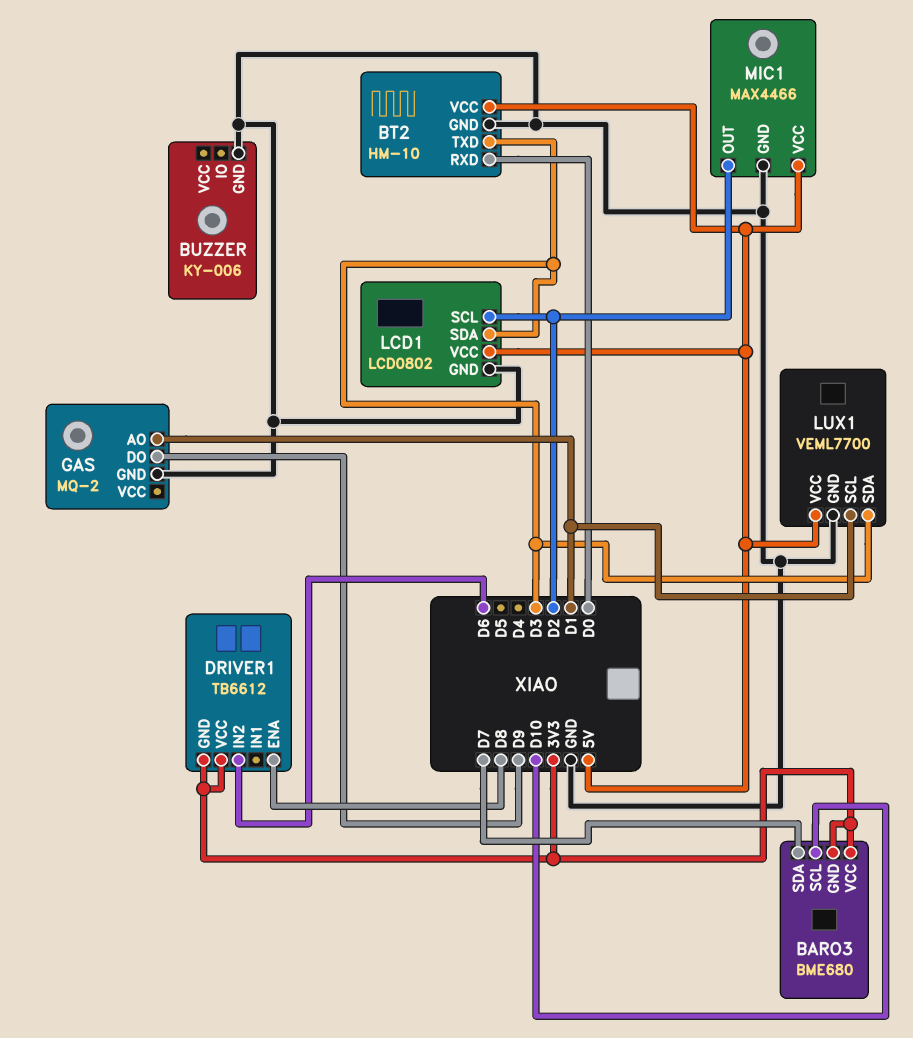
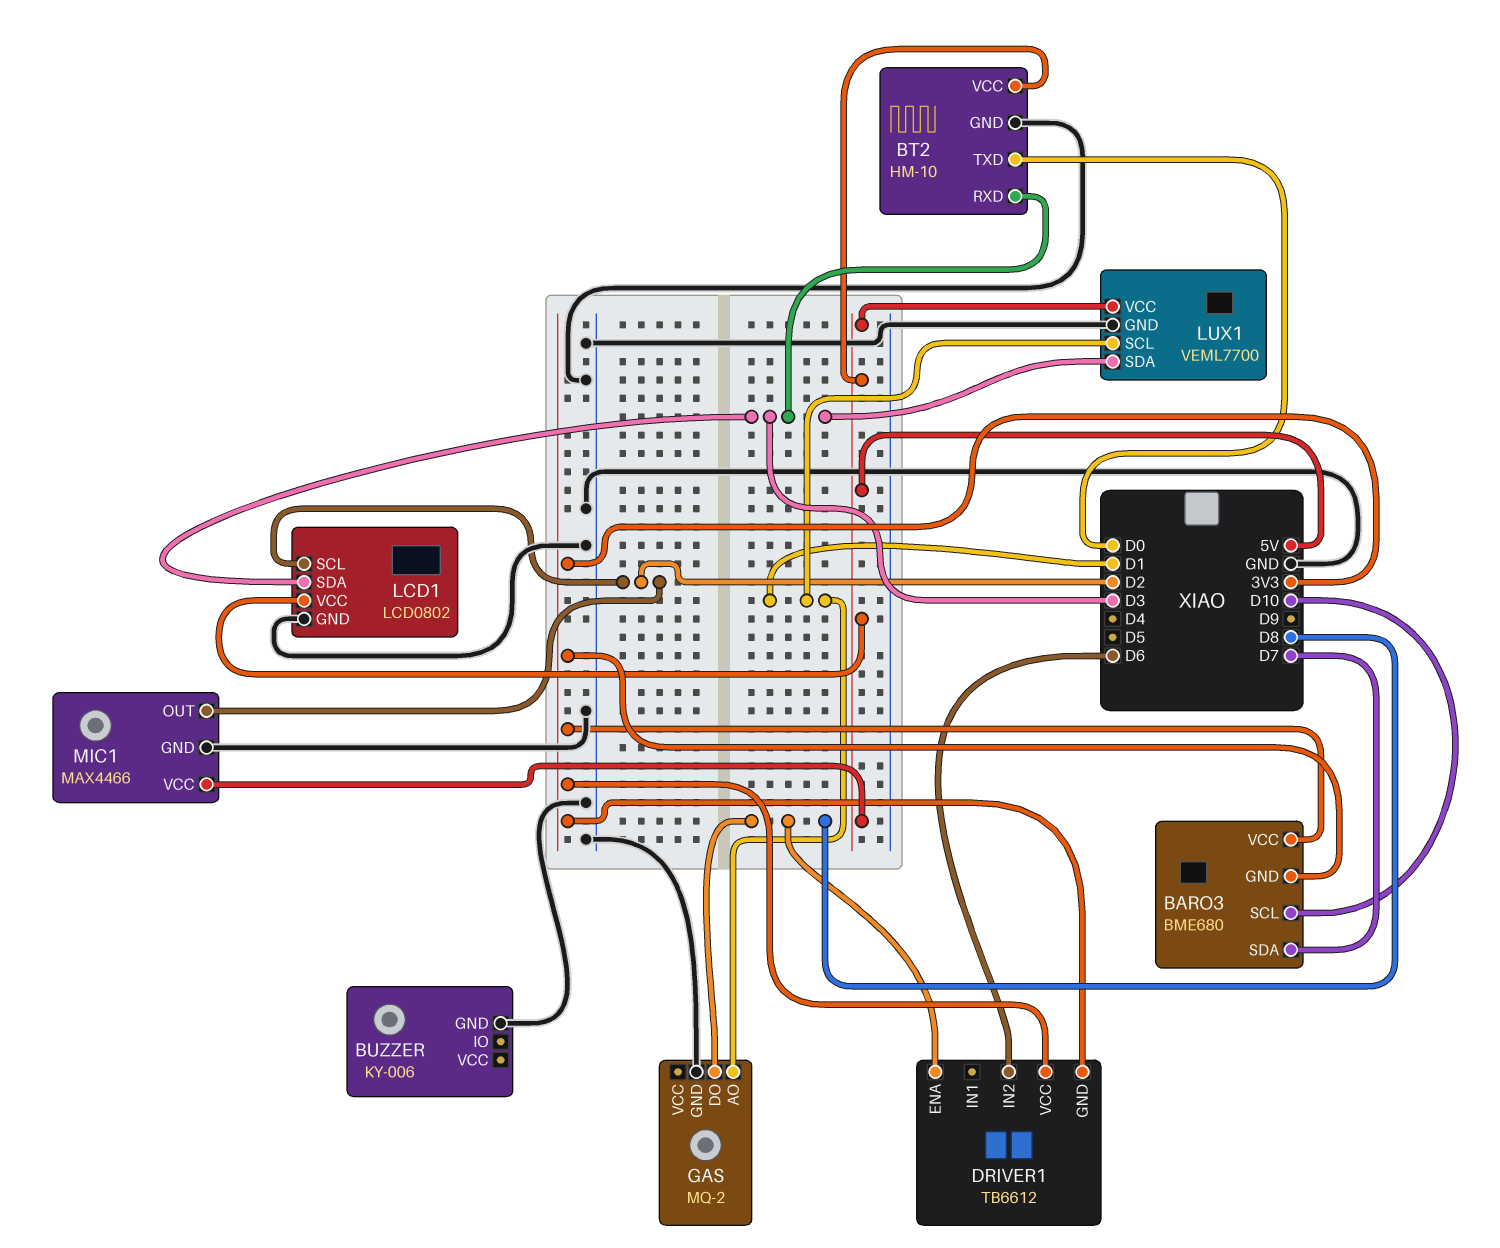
BT2 pin RXD: D0 -> D3
BT2 pin TXD: D3 -> D0
GAS pin DO: D9 -> D8

